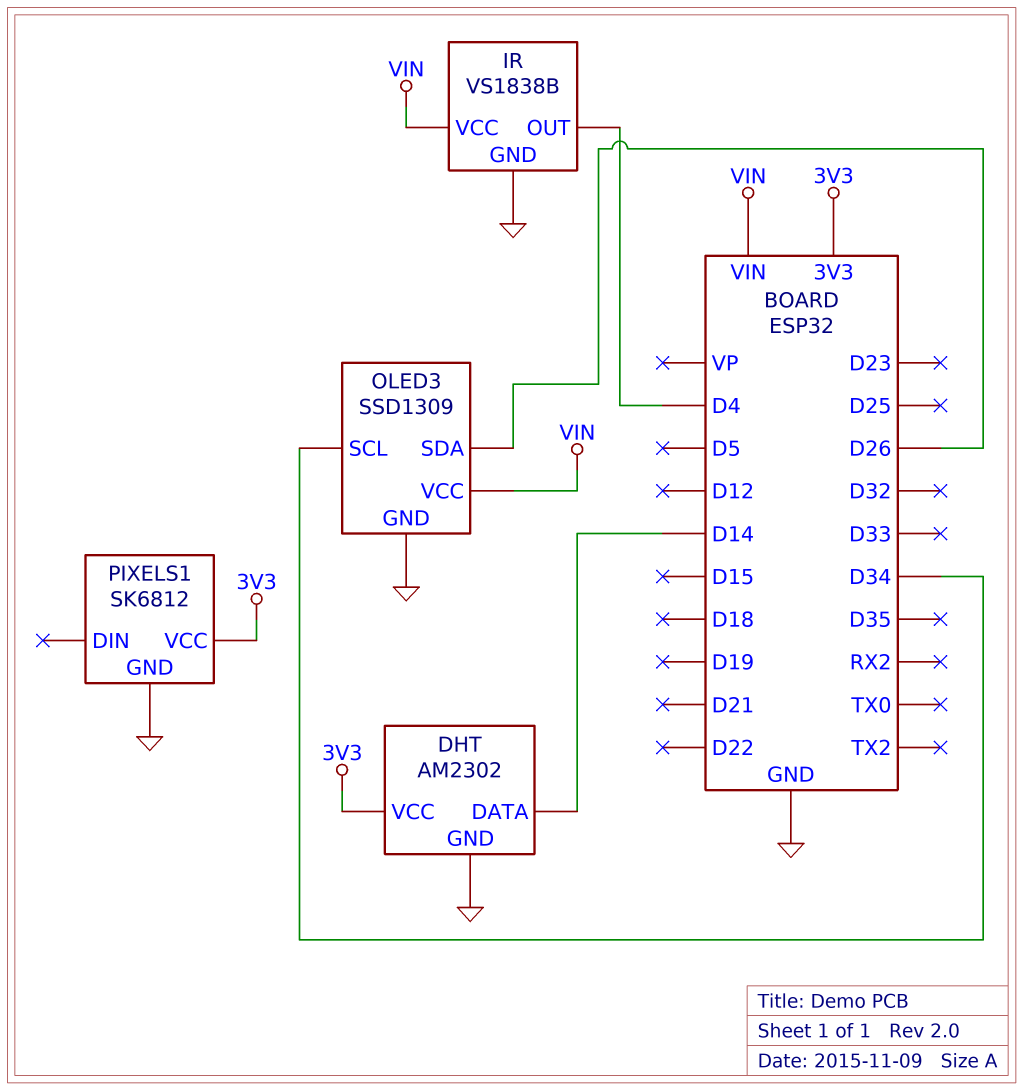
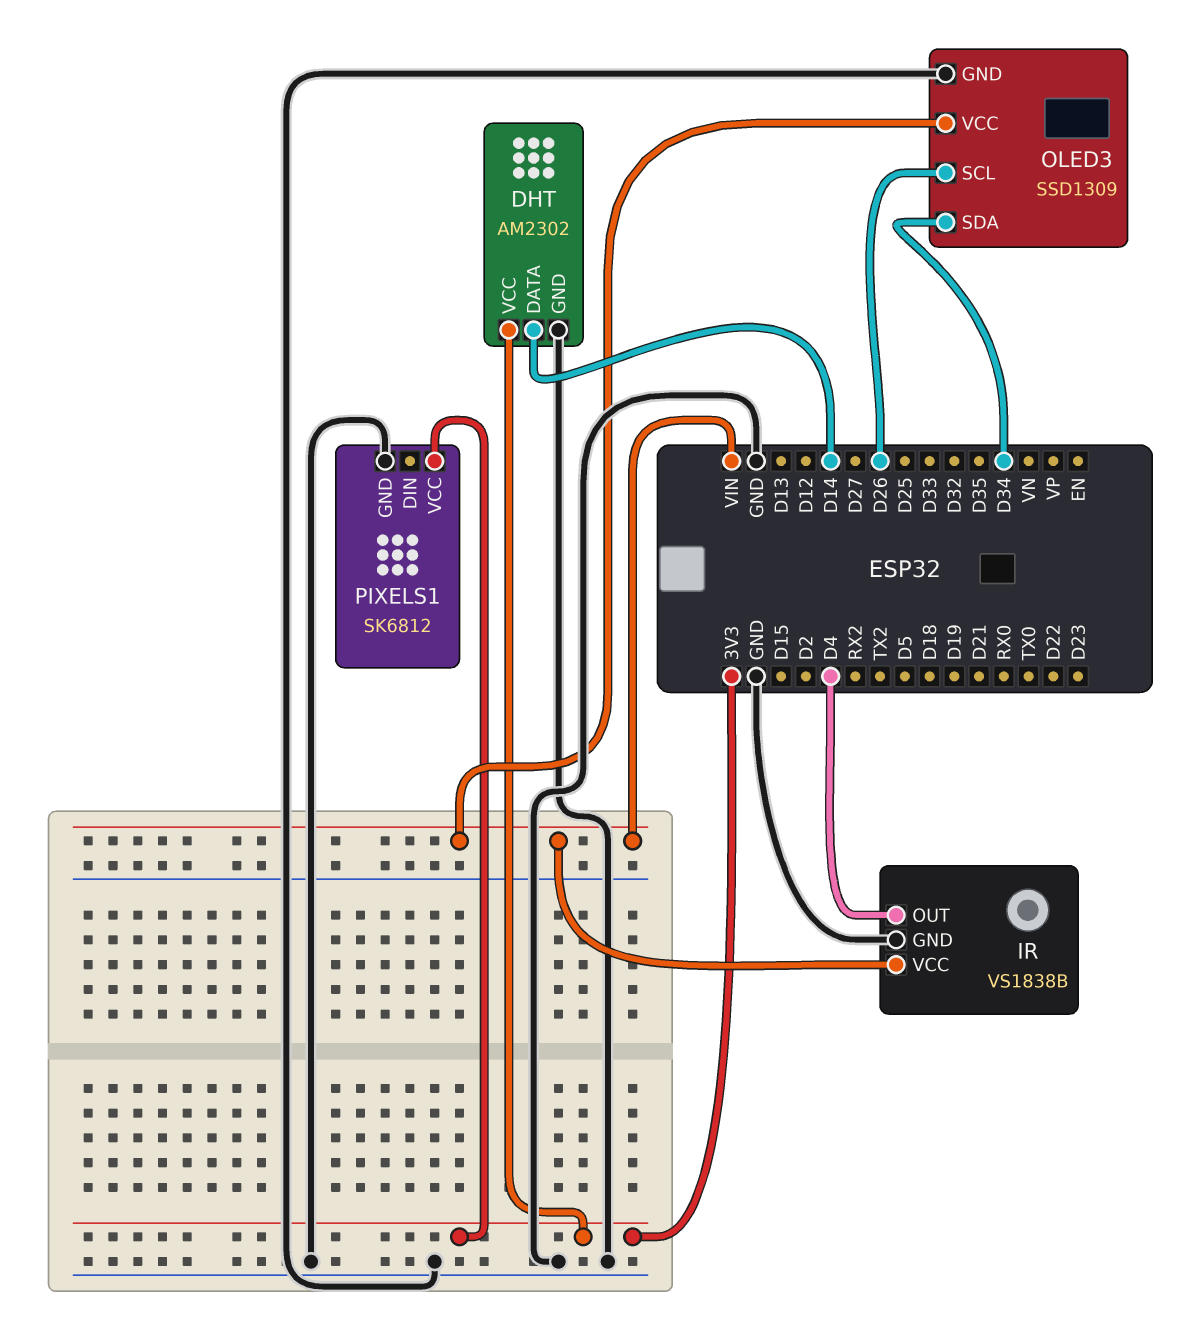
OLED3 pin SCL: D34 -> D26
OLED3 pin SDA: D26 -> D34

